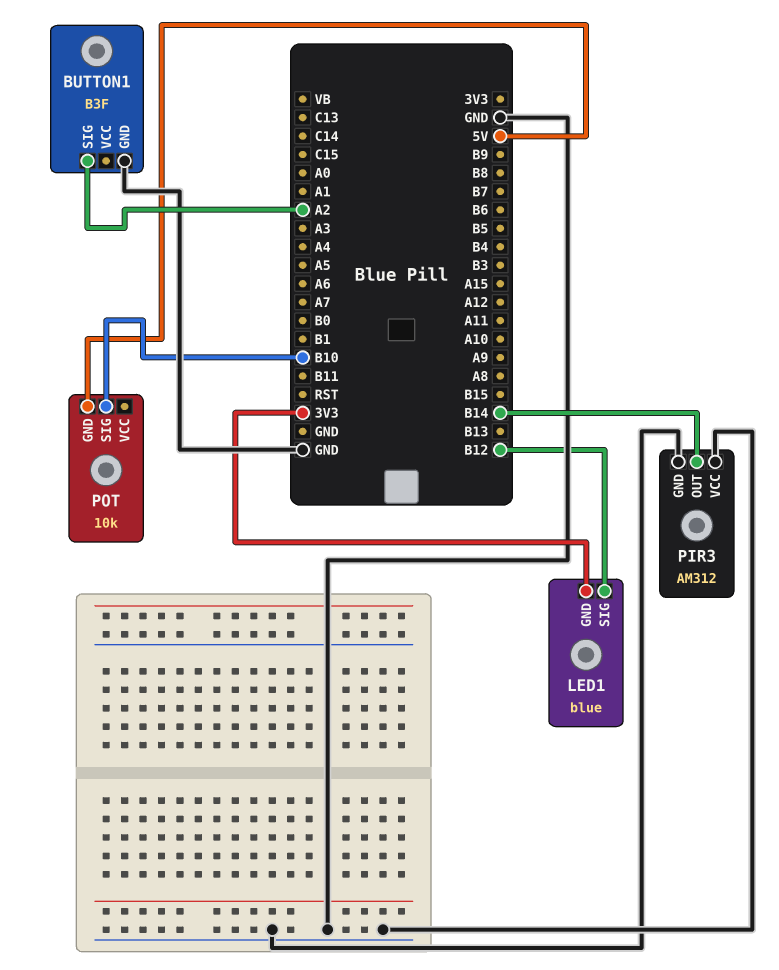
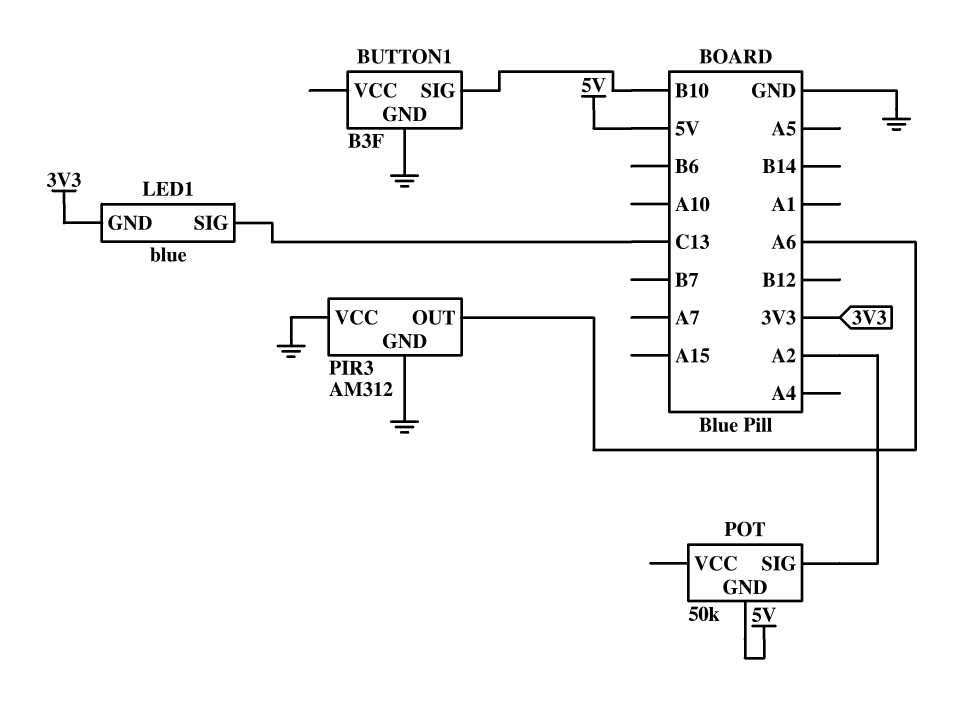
BUTTON1 pin SIG: A2 -> B10
LED1 pin SIG: B12 -> C13
PIR3 pin OUT: B14 -> A6
POT: 10k -> 50k
POT pin SIG: B10 -> A2

